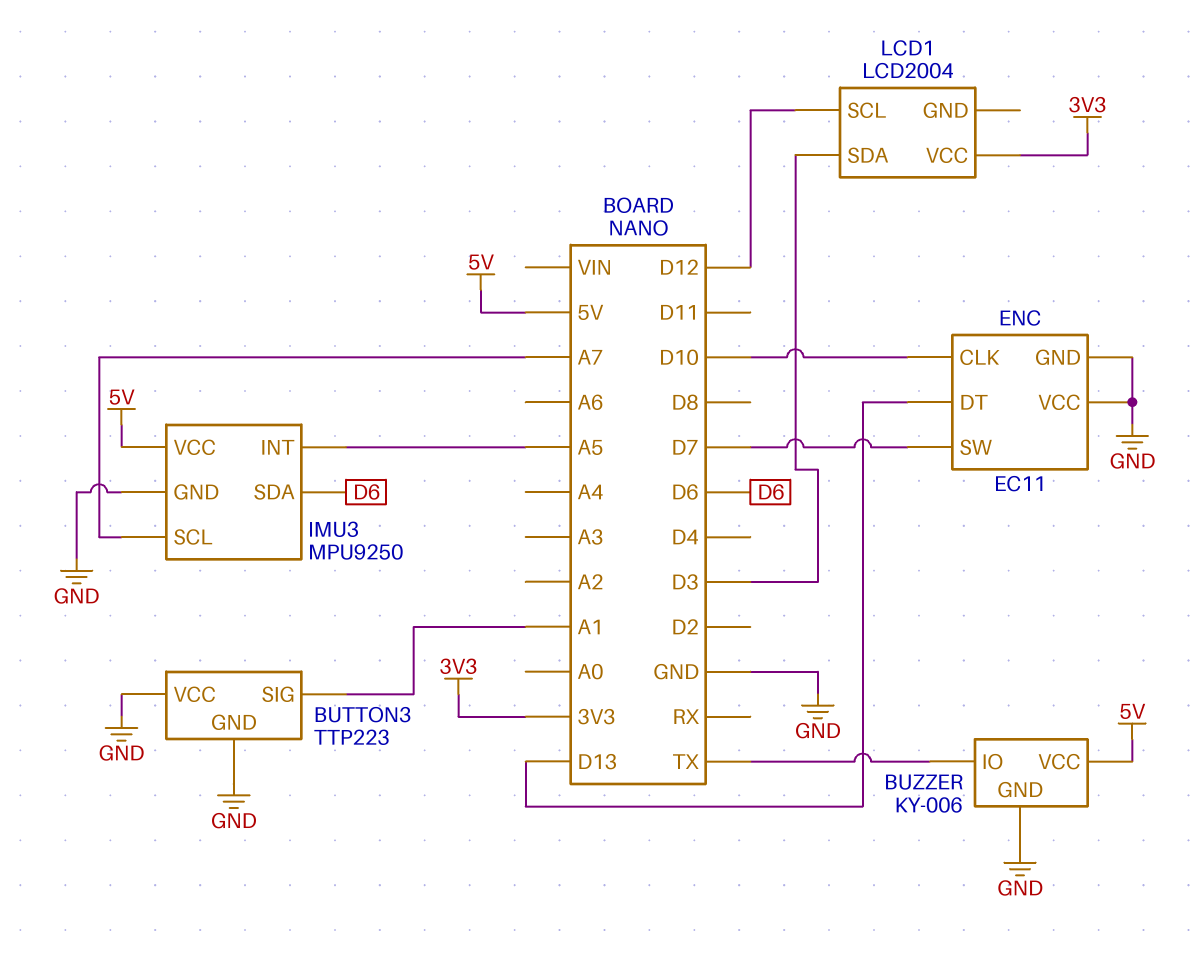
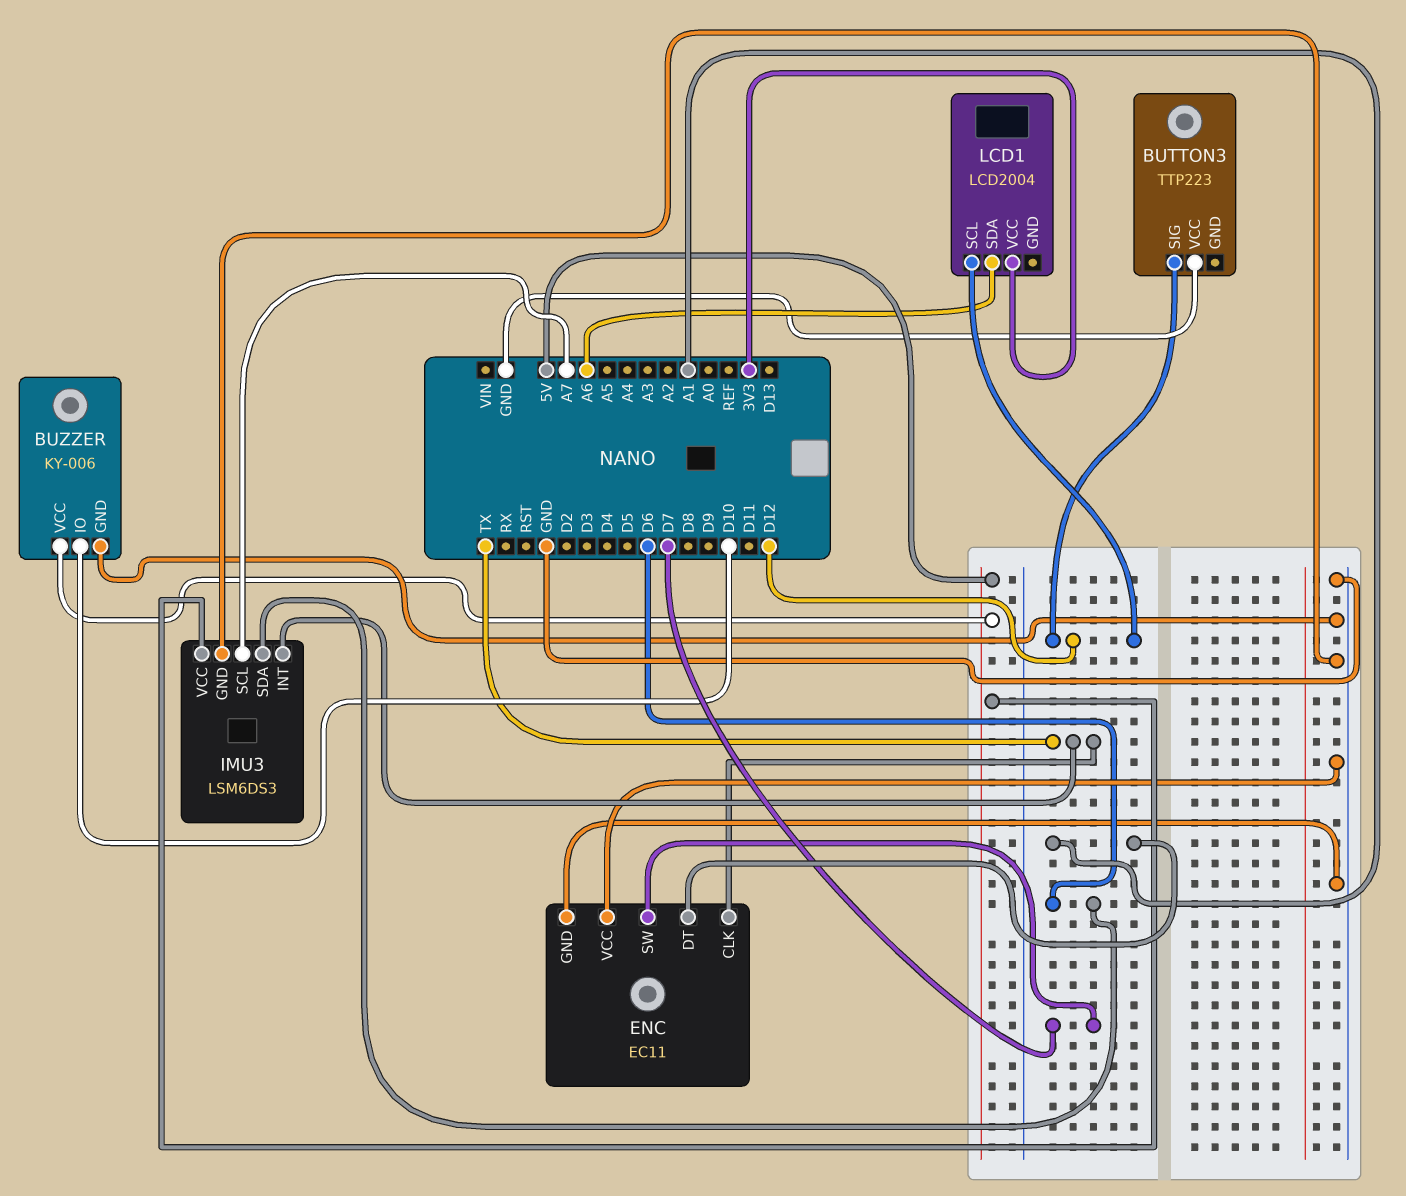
BUTTON3 pin GND: GND -> none
BUTTON3 pin SIG: A1 -> D12
BUZZER pin IO: TX -> D10
ENC pin CLK: D10 -> TX
ENC pin DT: D13 -> A1
IMU3: MPU9250 -> LSM6DS3
IMU3 pin INT: A5 -> TX
LCD1 pin SDA: D3 -> A6

